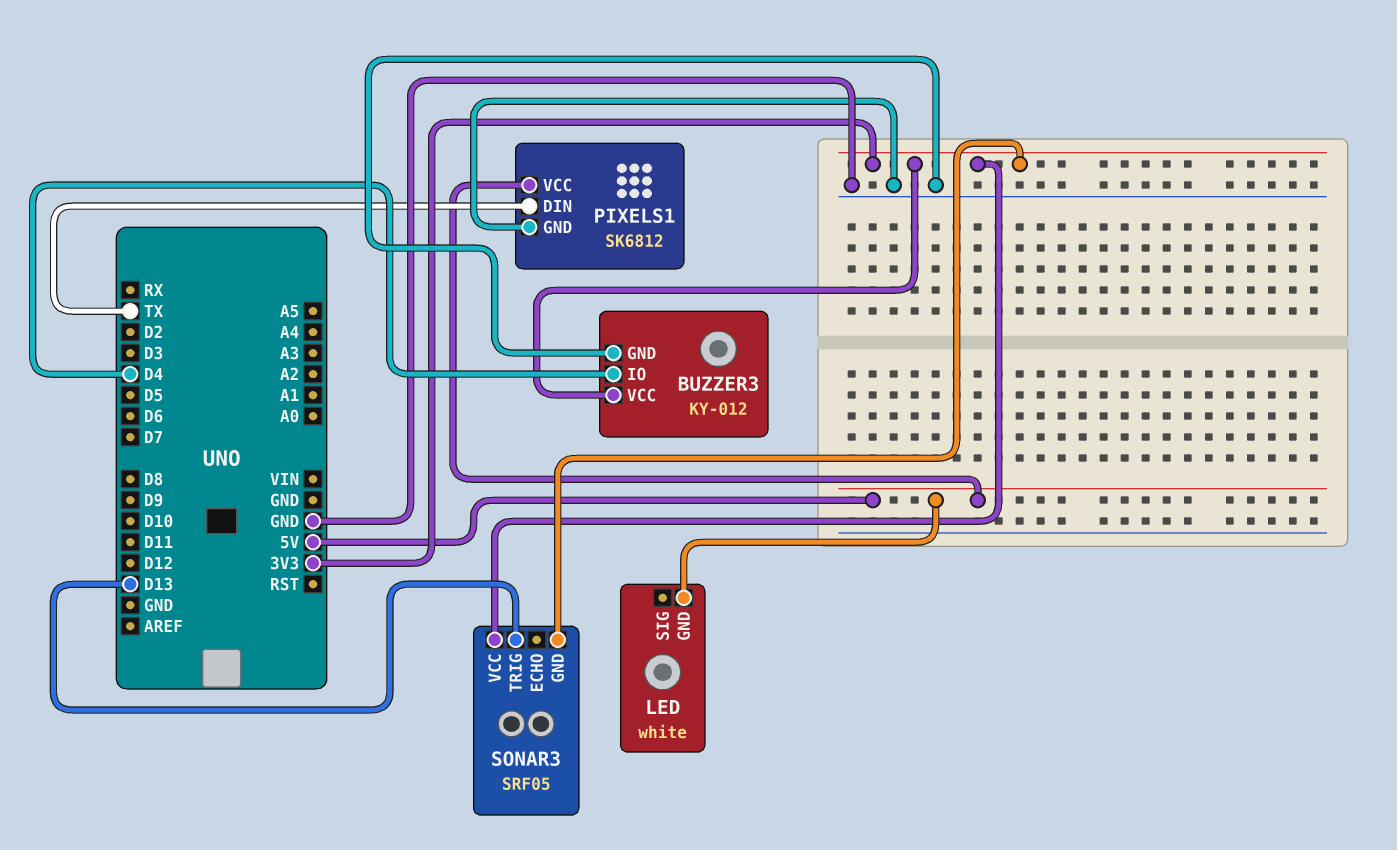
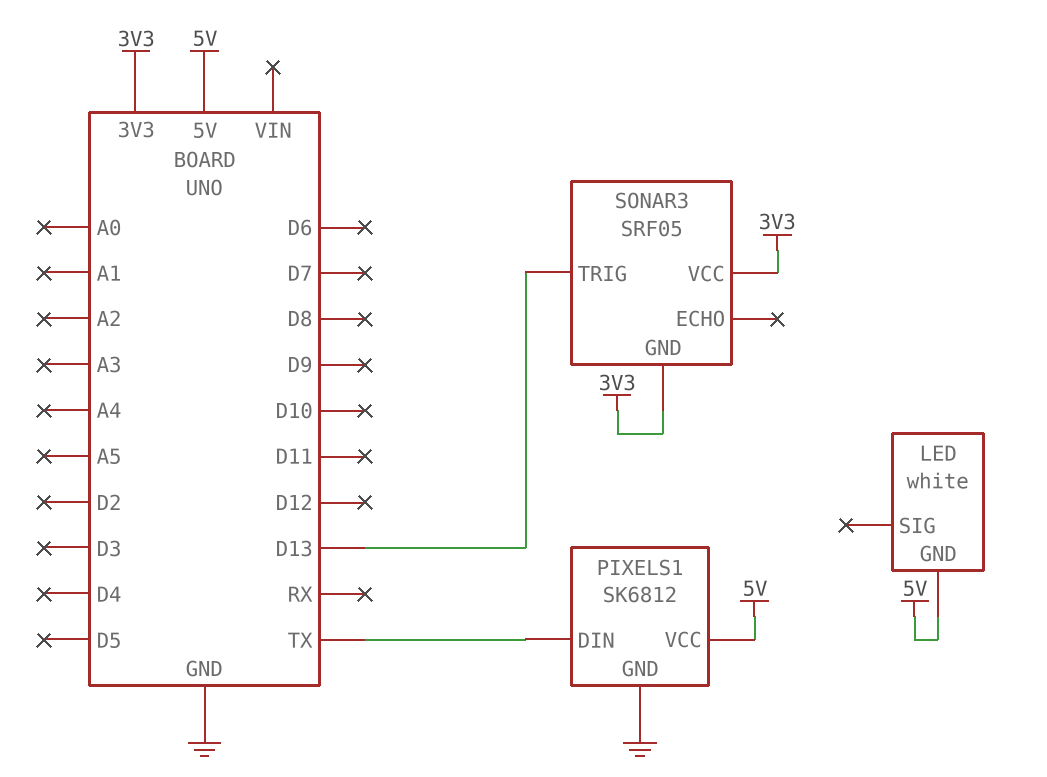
BUZZER3: KY-012 -> none
BUZZER3 pin GND: GND -> none
BUZZER3 pin IO: D4 -> none
BUZZER3 pin VCC: 3V3 -> none

